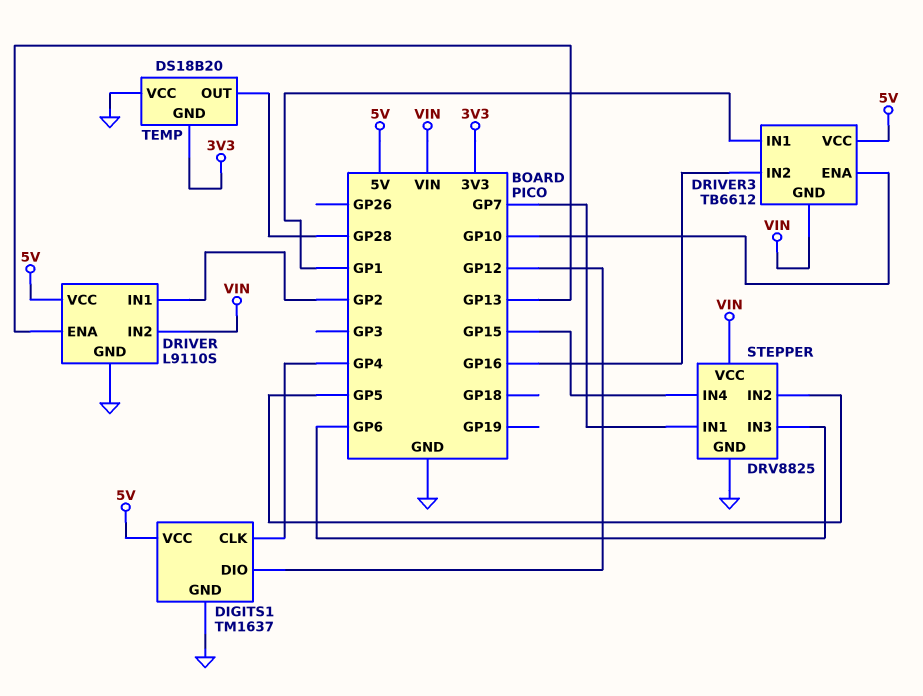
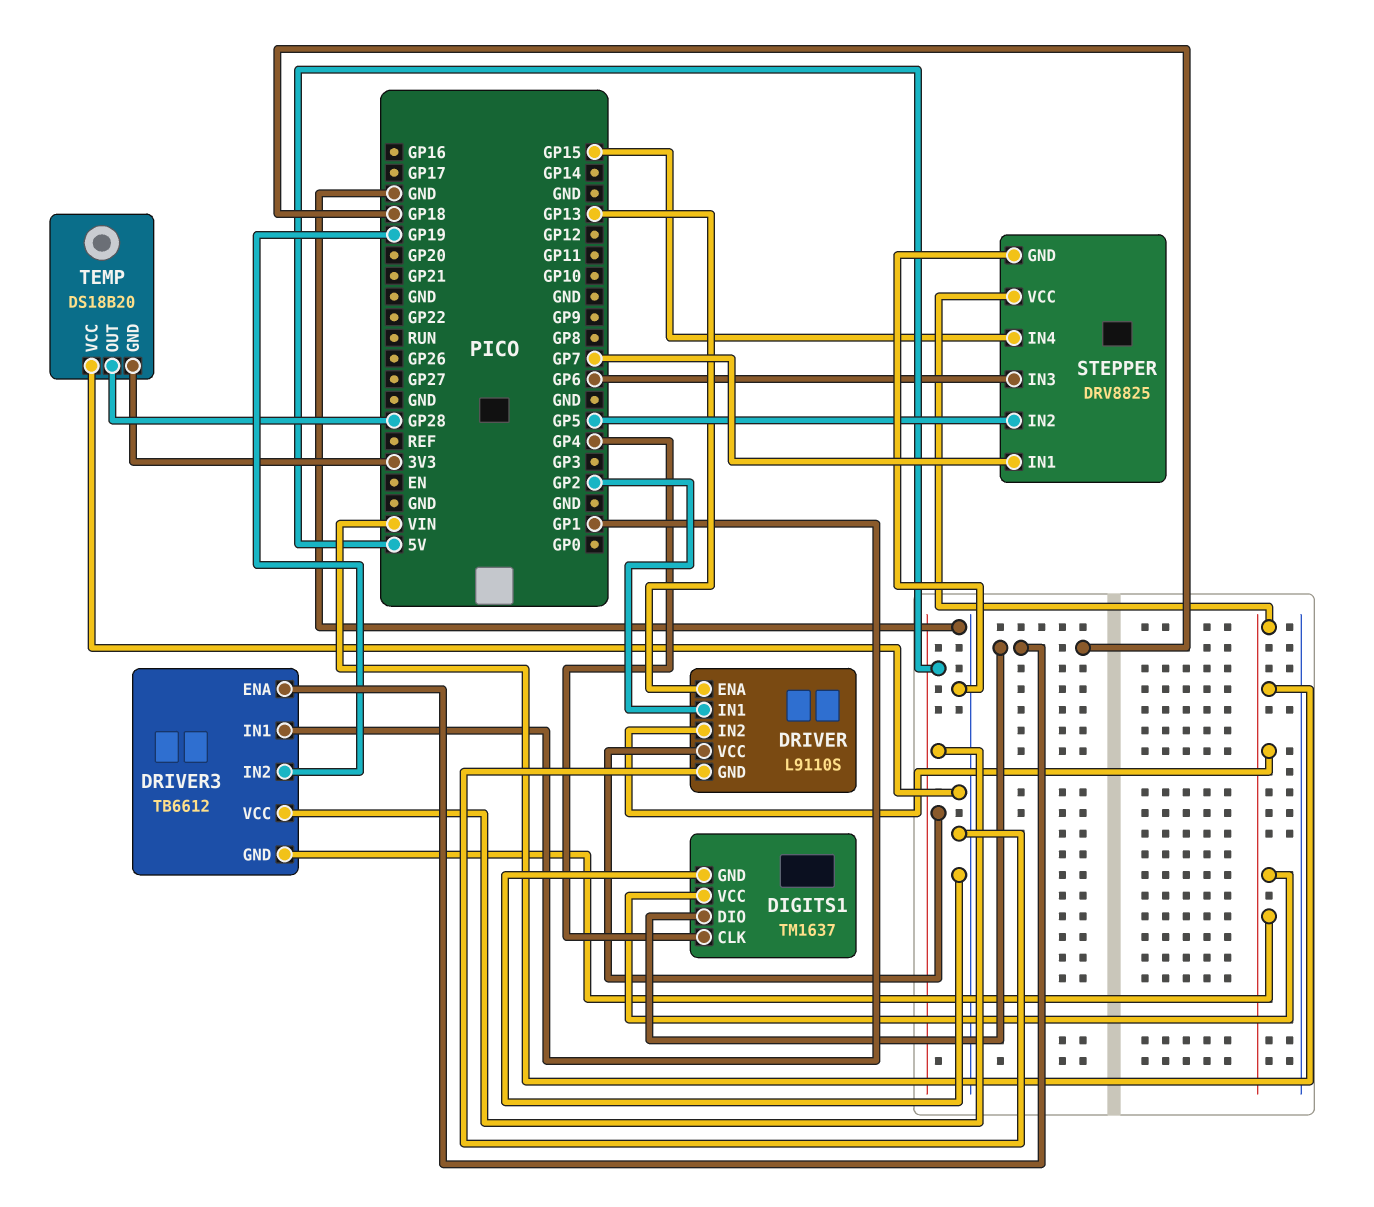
DIGITS1 pin DIO: GP12 -> GP18
DIGITS1 pin VCC: 5V -> VIN
DRIVER3 pin ENA: GP10 -> GP18
DRIVER3 pin IN2: GP16 -> GP19

